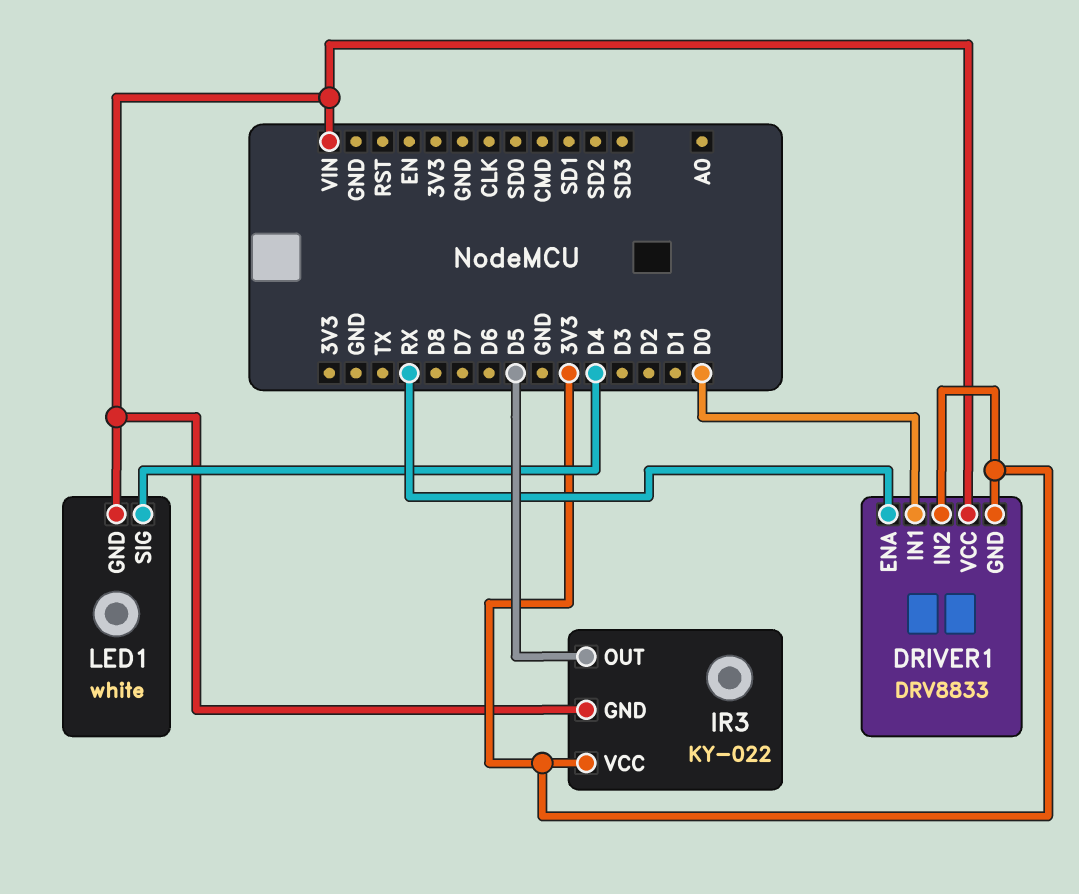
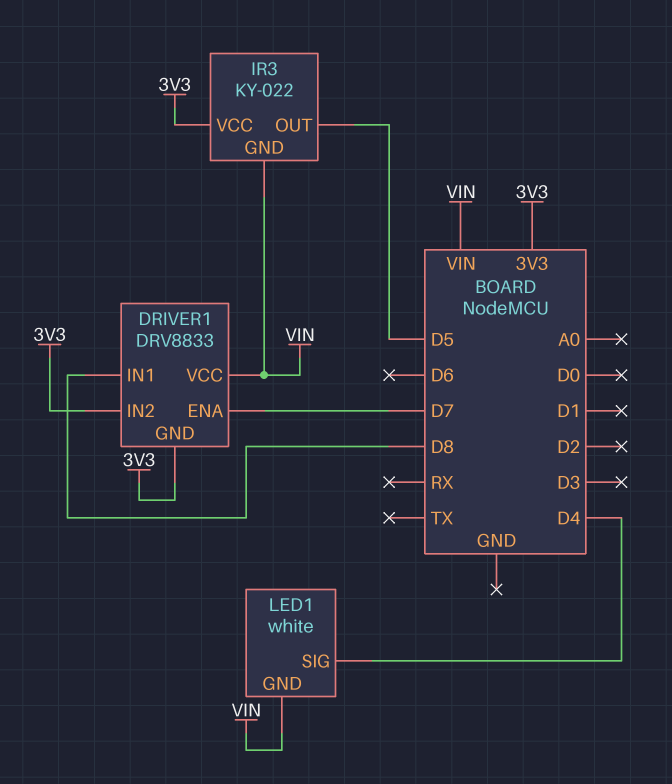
DRIVER1 pin ENA: RX -> D7
DRIVER1 pin IN1: D0 -> D8

